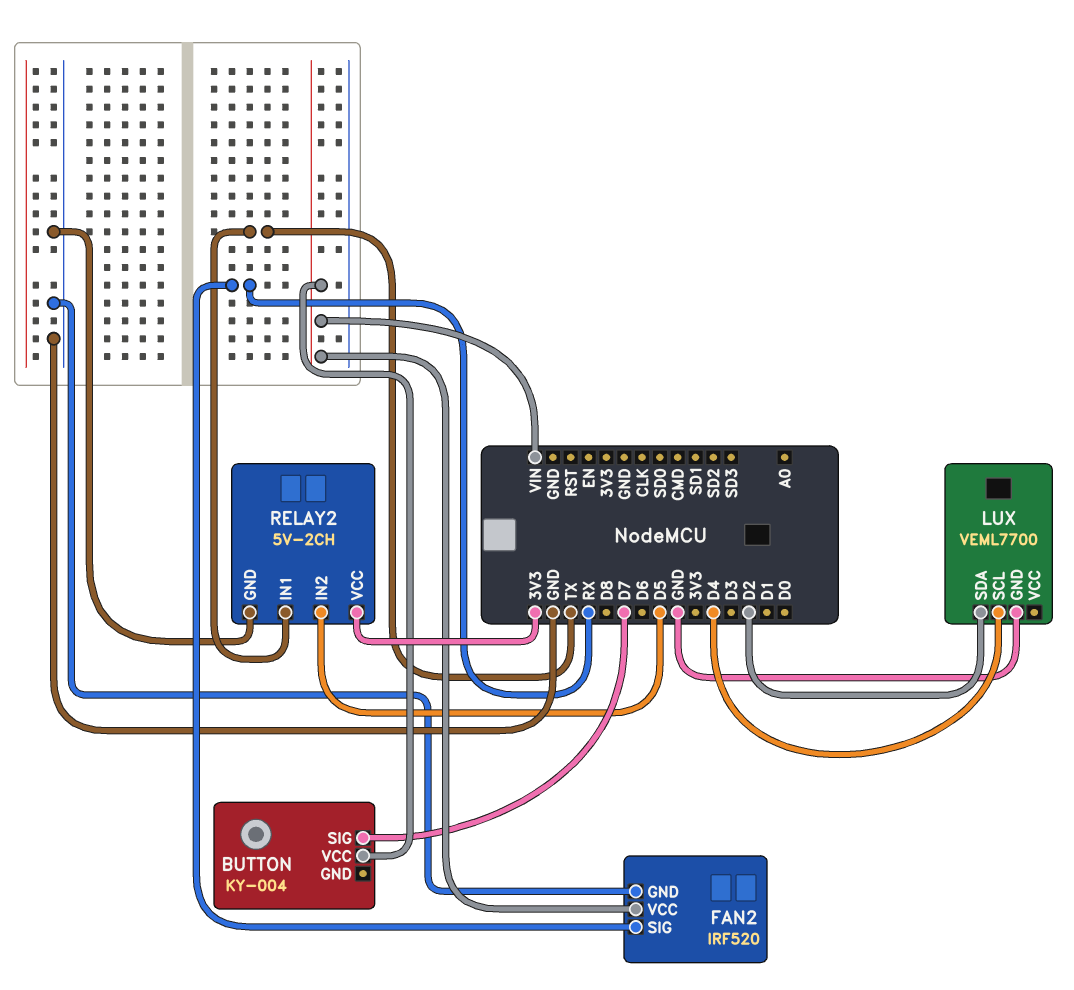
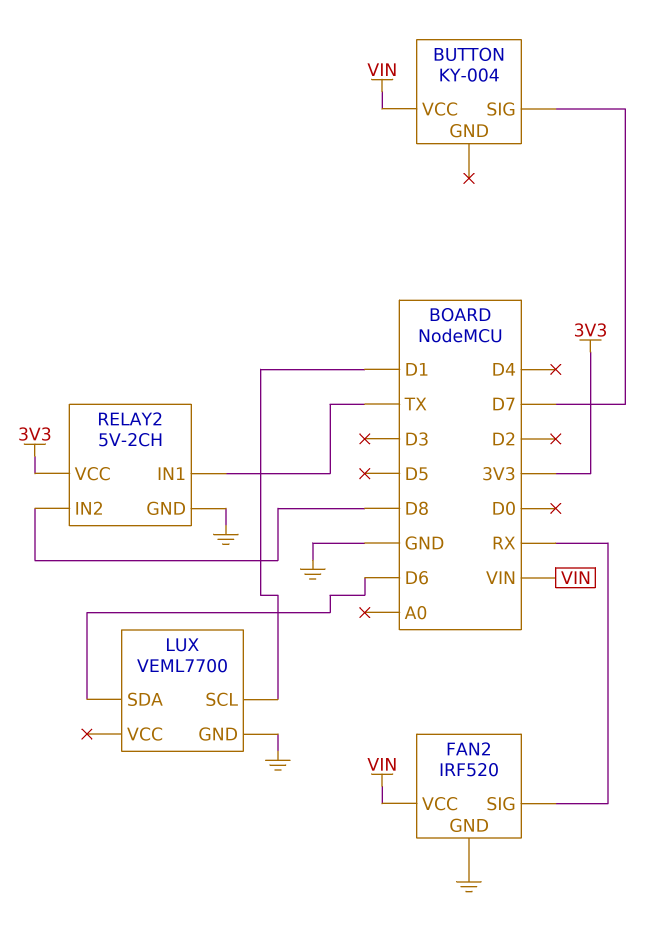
LUX pin SCL: D4 -> D1
LUX pin SDA: D2 -> D6
RELAY2 pin IN2: D5 -> D8

